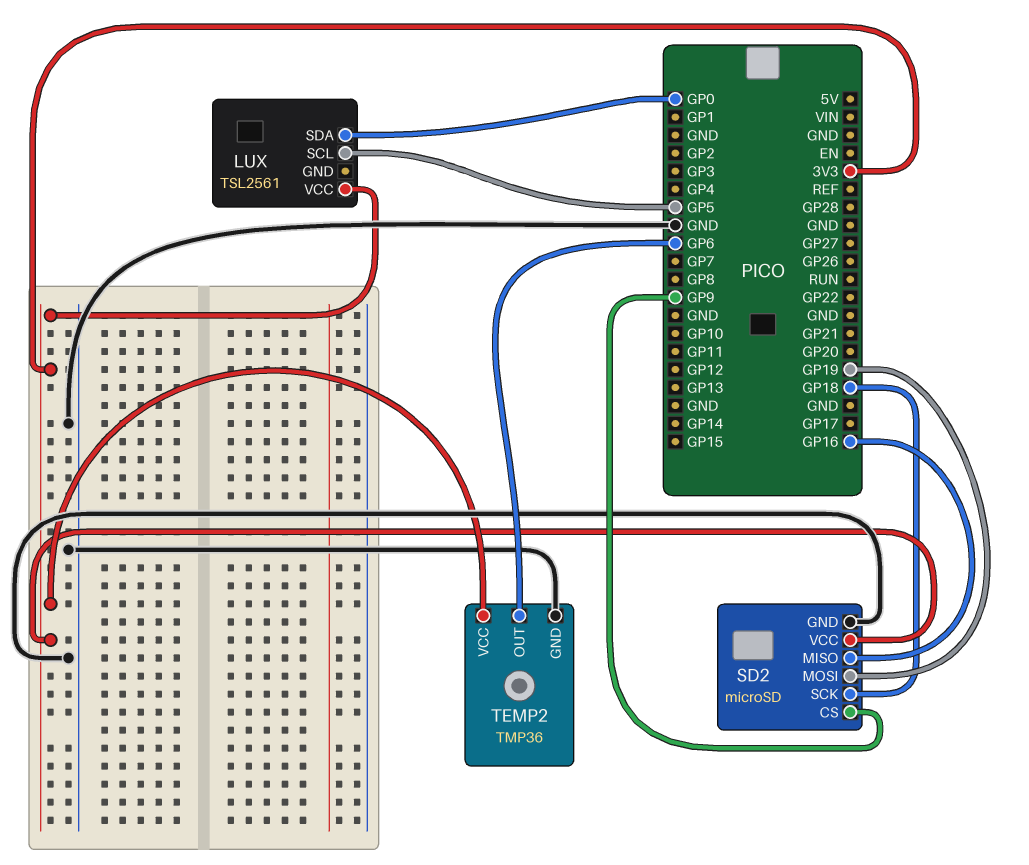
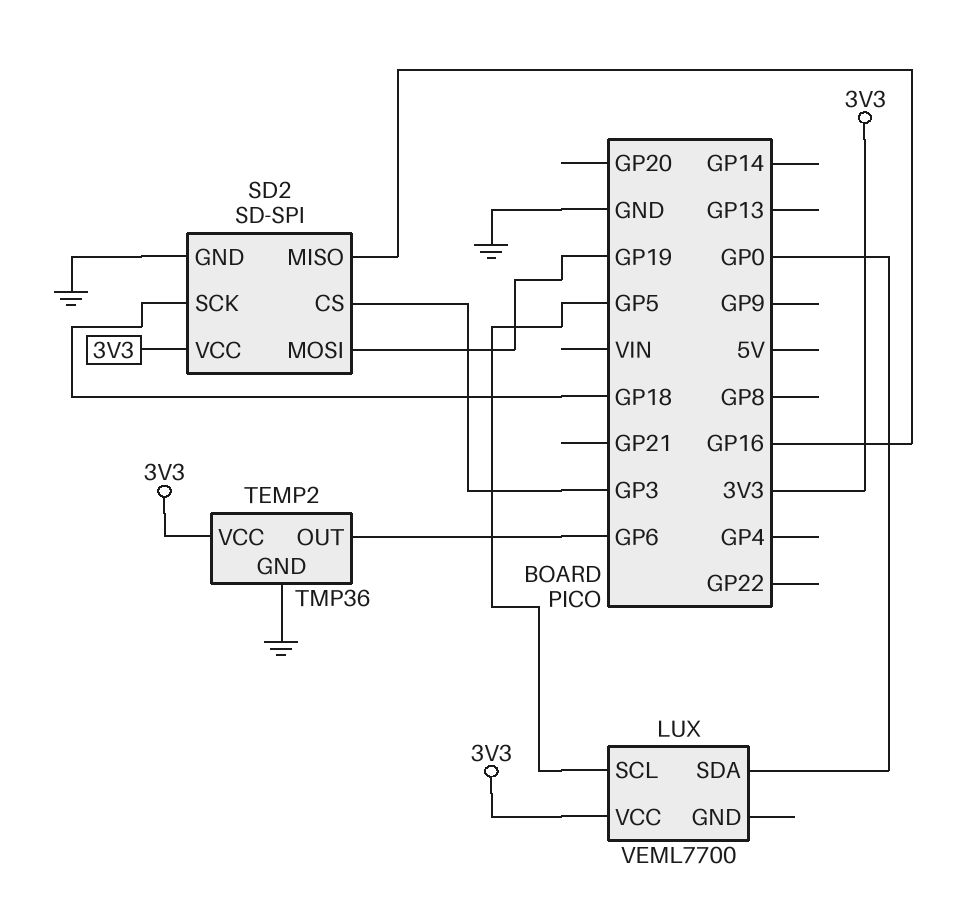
LUX: TSL2561 -> VEML7700
SD2: microSD -> SD-SPI
SD2 pin CS: GP9 -> GP3

